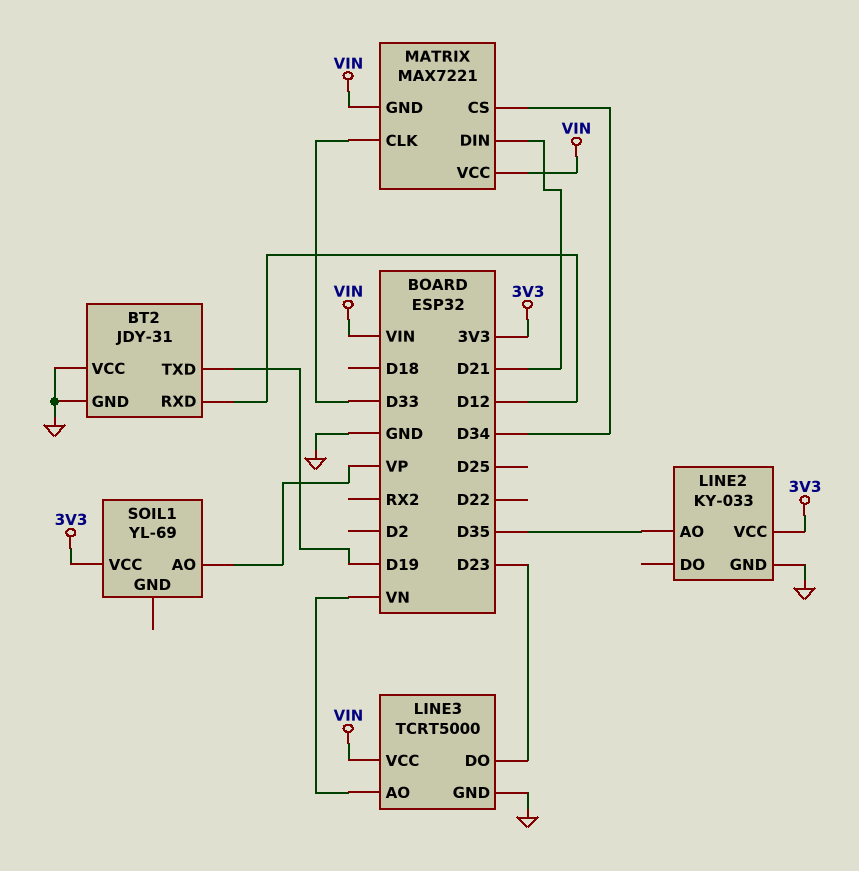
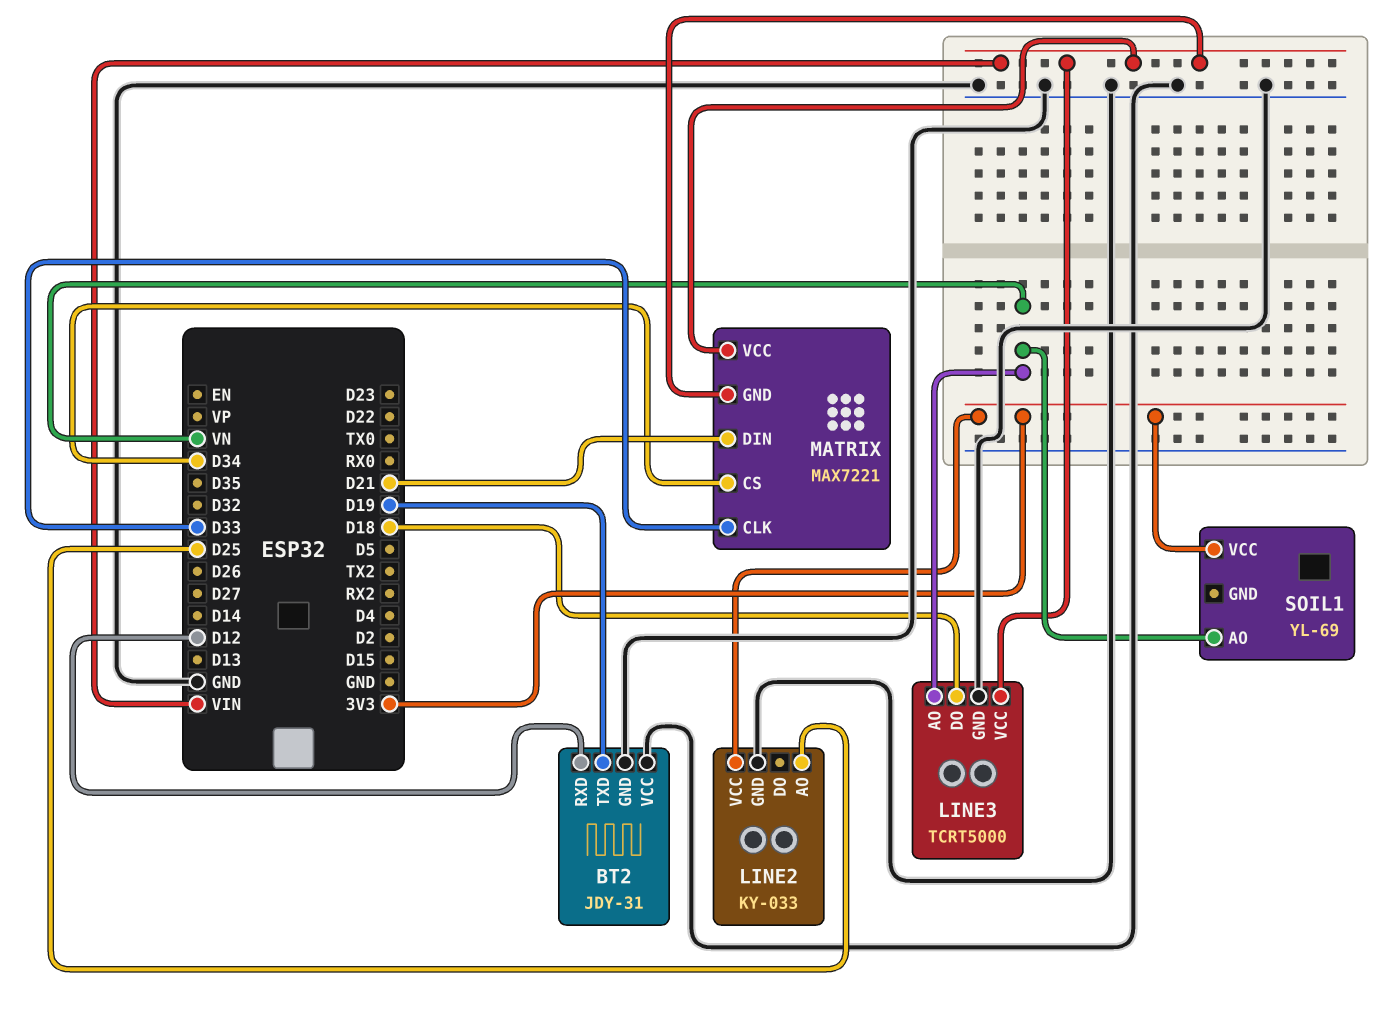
LINE2 pin AO: D35 -> D25
LINE3 pin DO: D23 -> D18
SOIL1 pin AO: VP -> VN

